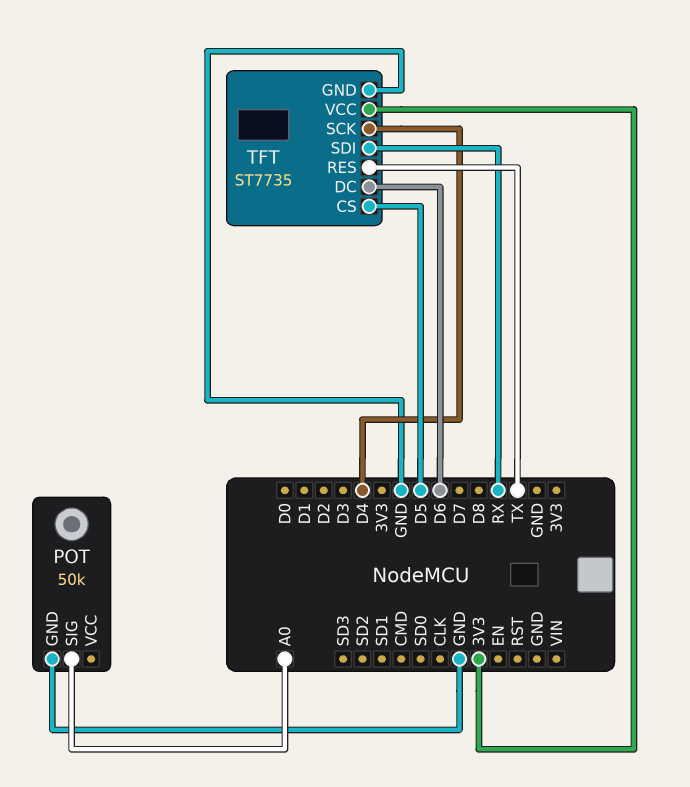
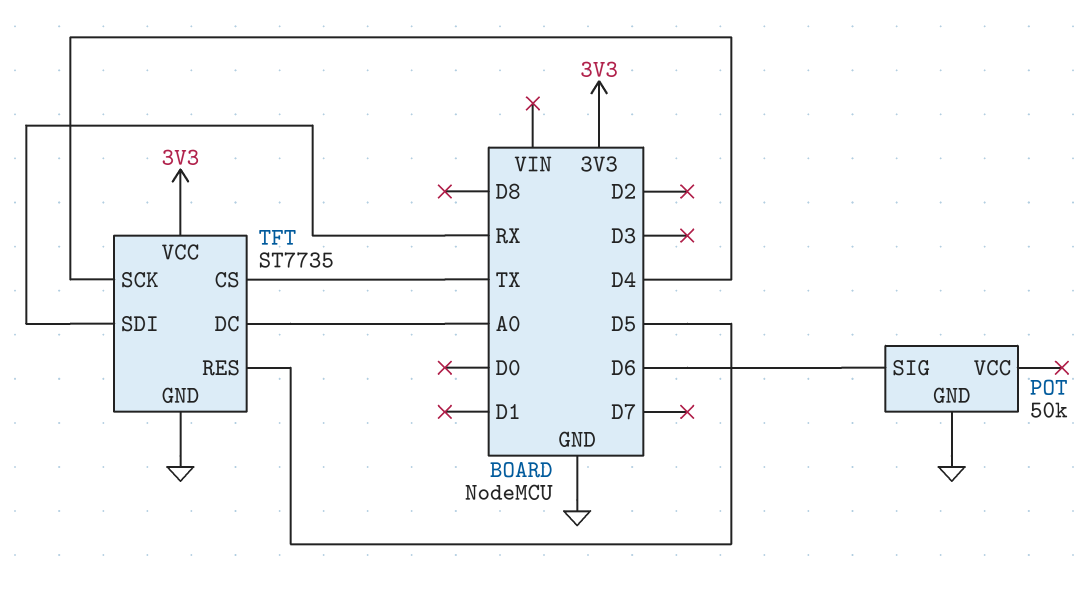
POT pin SIG: A0 -> D6
TFT pin CS: D5 -> TX
TFT pin DC: D6 -> A0
TFT pin RES: TX -> D5

